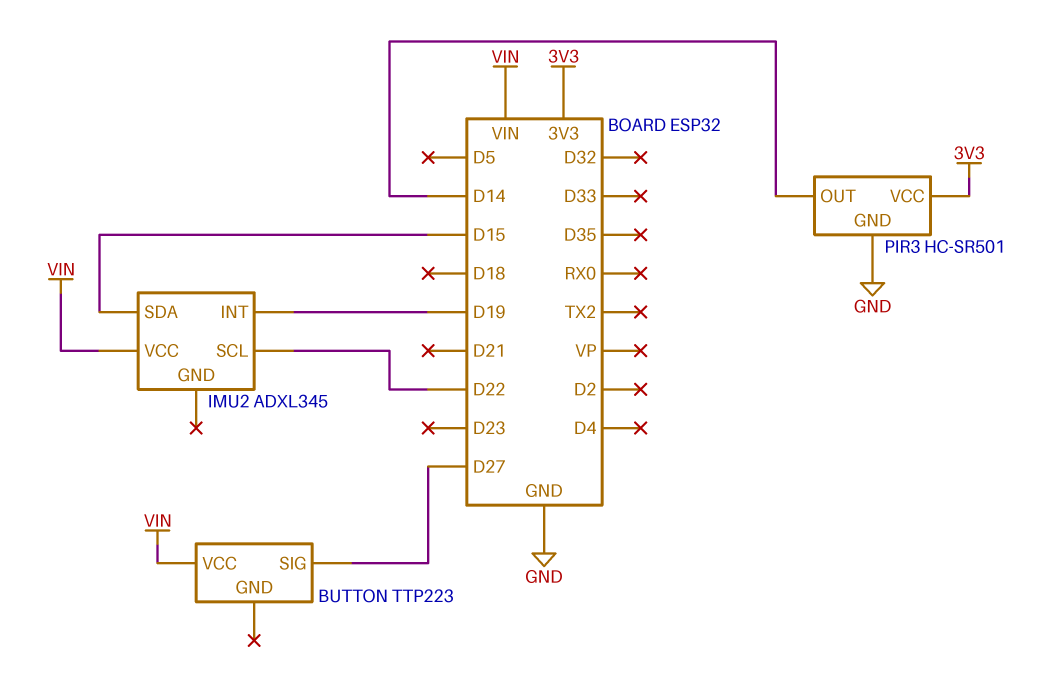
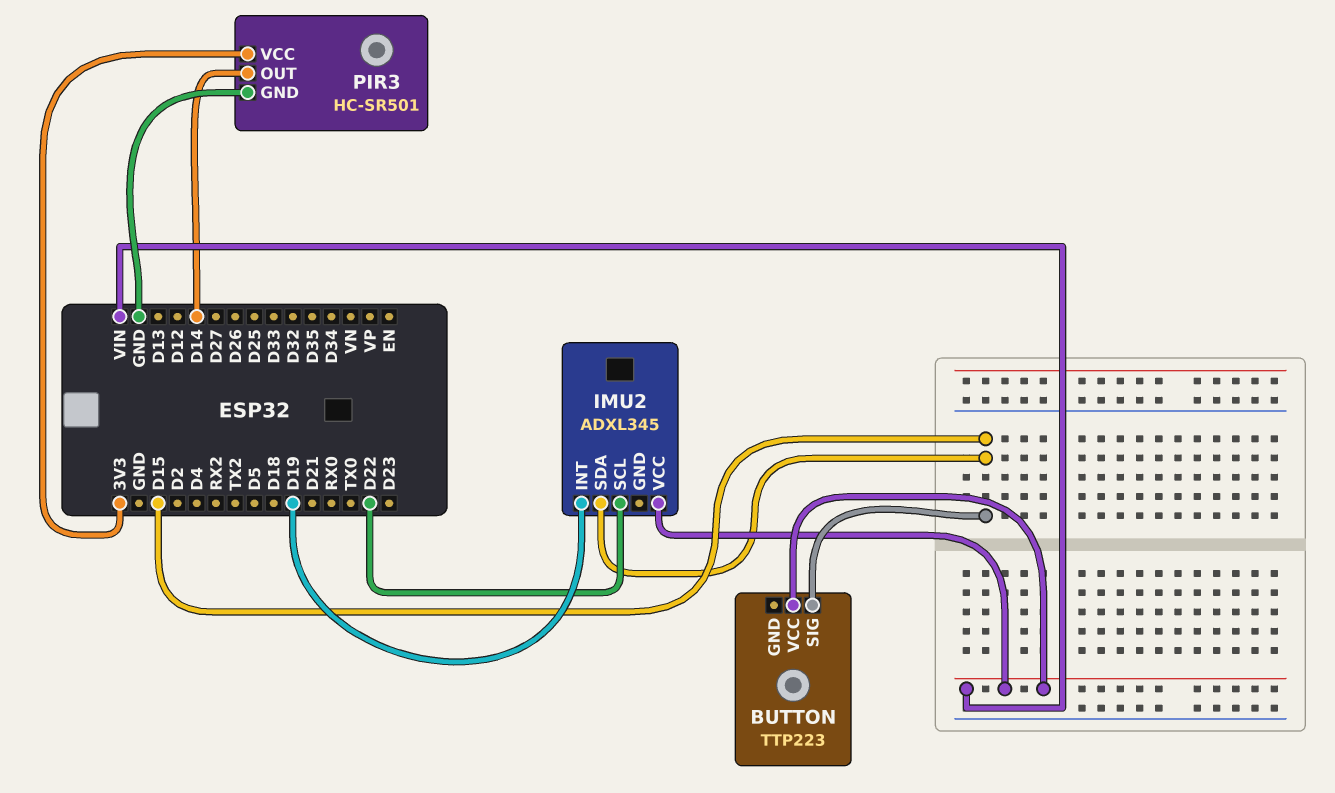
BUTTON pin SIG: D27 -> D15

